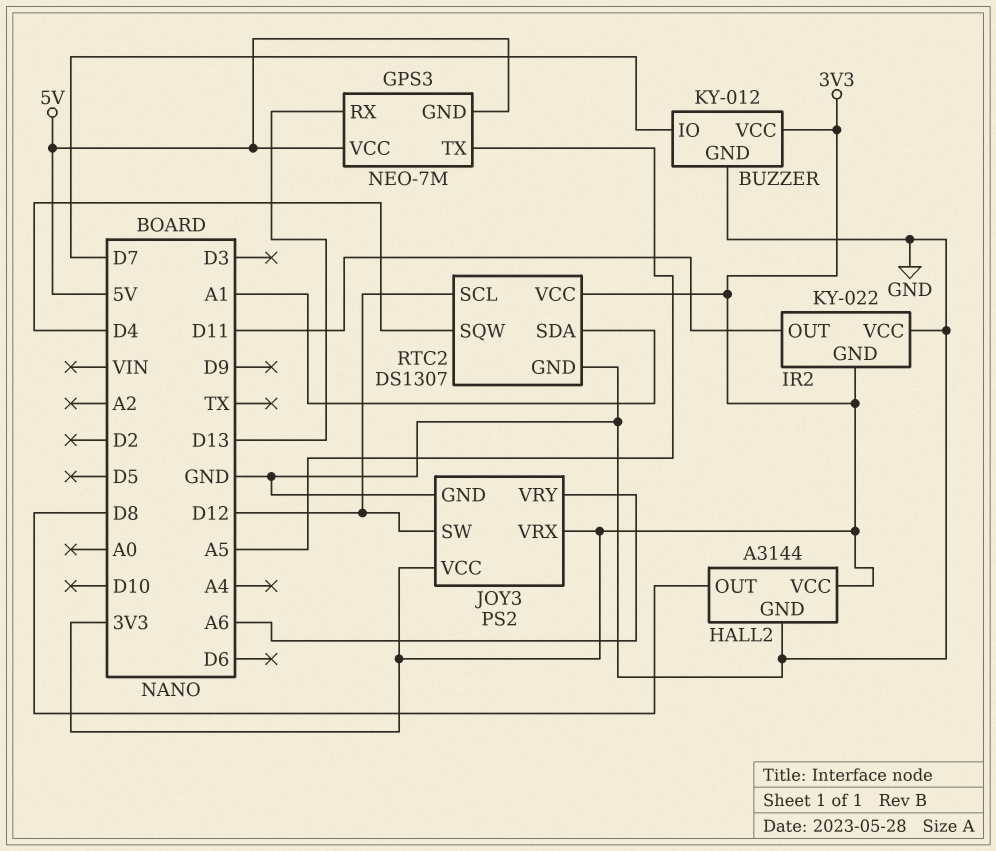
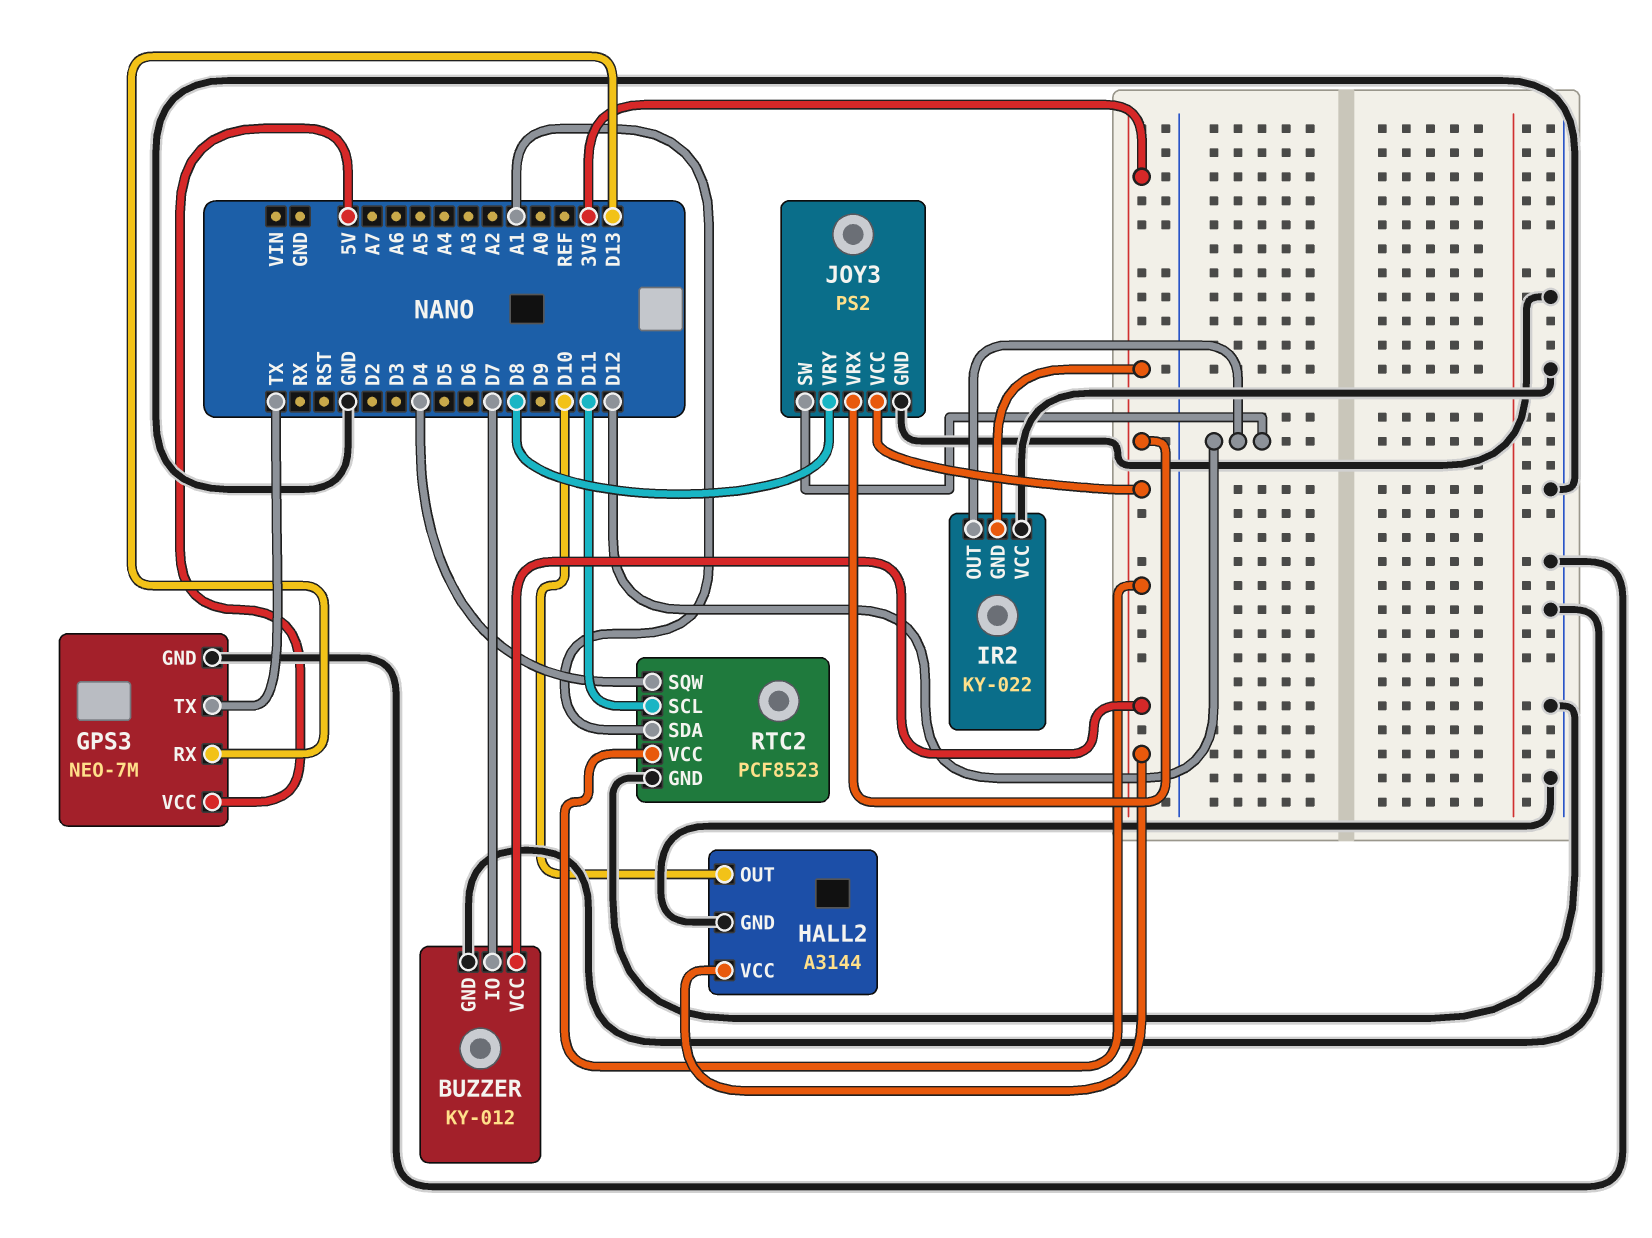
GPS3 pin GND: 5V -> GND
GPS3 pin TX: A5 -> TX
HALL2 pin OUT: D8 -> D10
IR2 pin OUT: D11 -> D12
JOY3 pin VRY: A6 -> D8
RTC2: DS1307 -> PCF8523
RTC2 pin SCL: D12 -> D11

